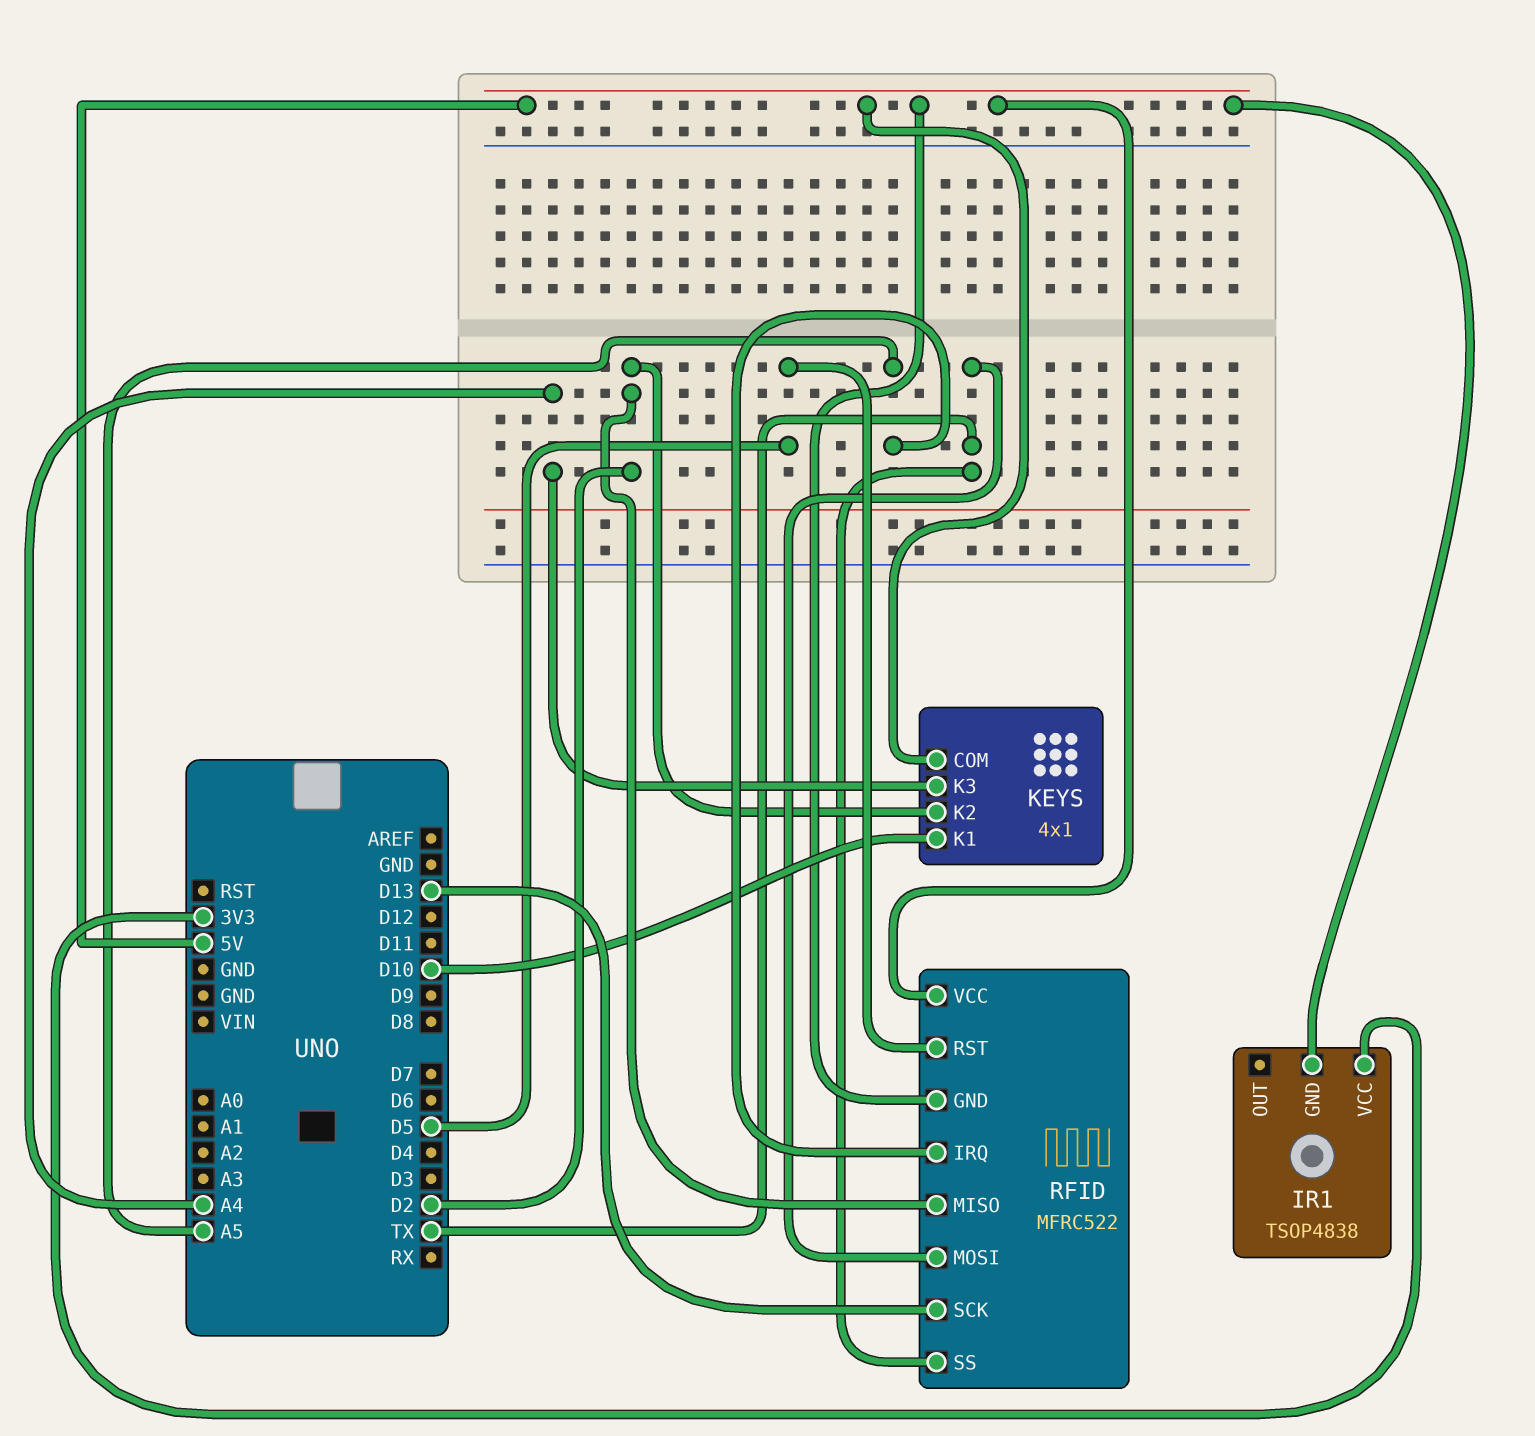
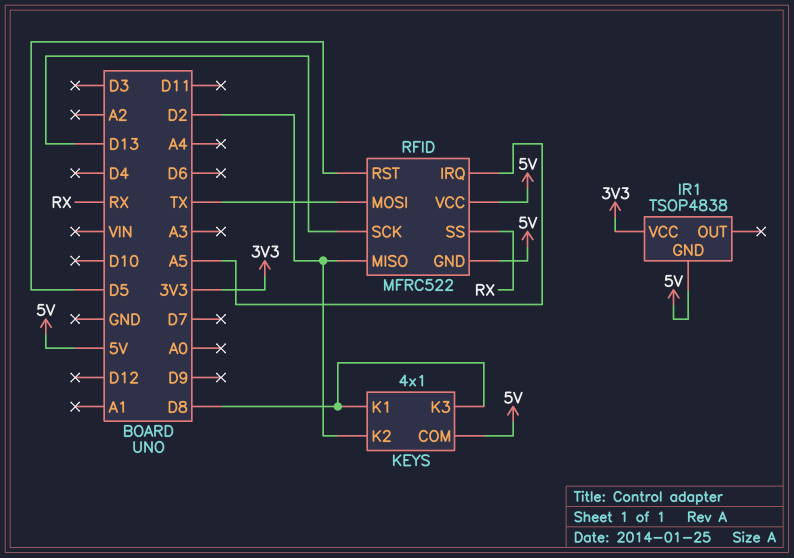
KEYS pin K1: D10 -> D8
KEYS pin K3: A4 -> D8
RFID pin SS: TX -> RX

